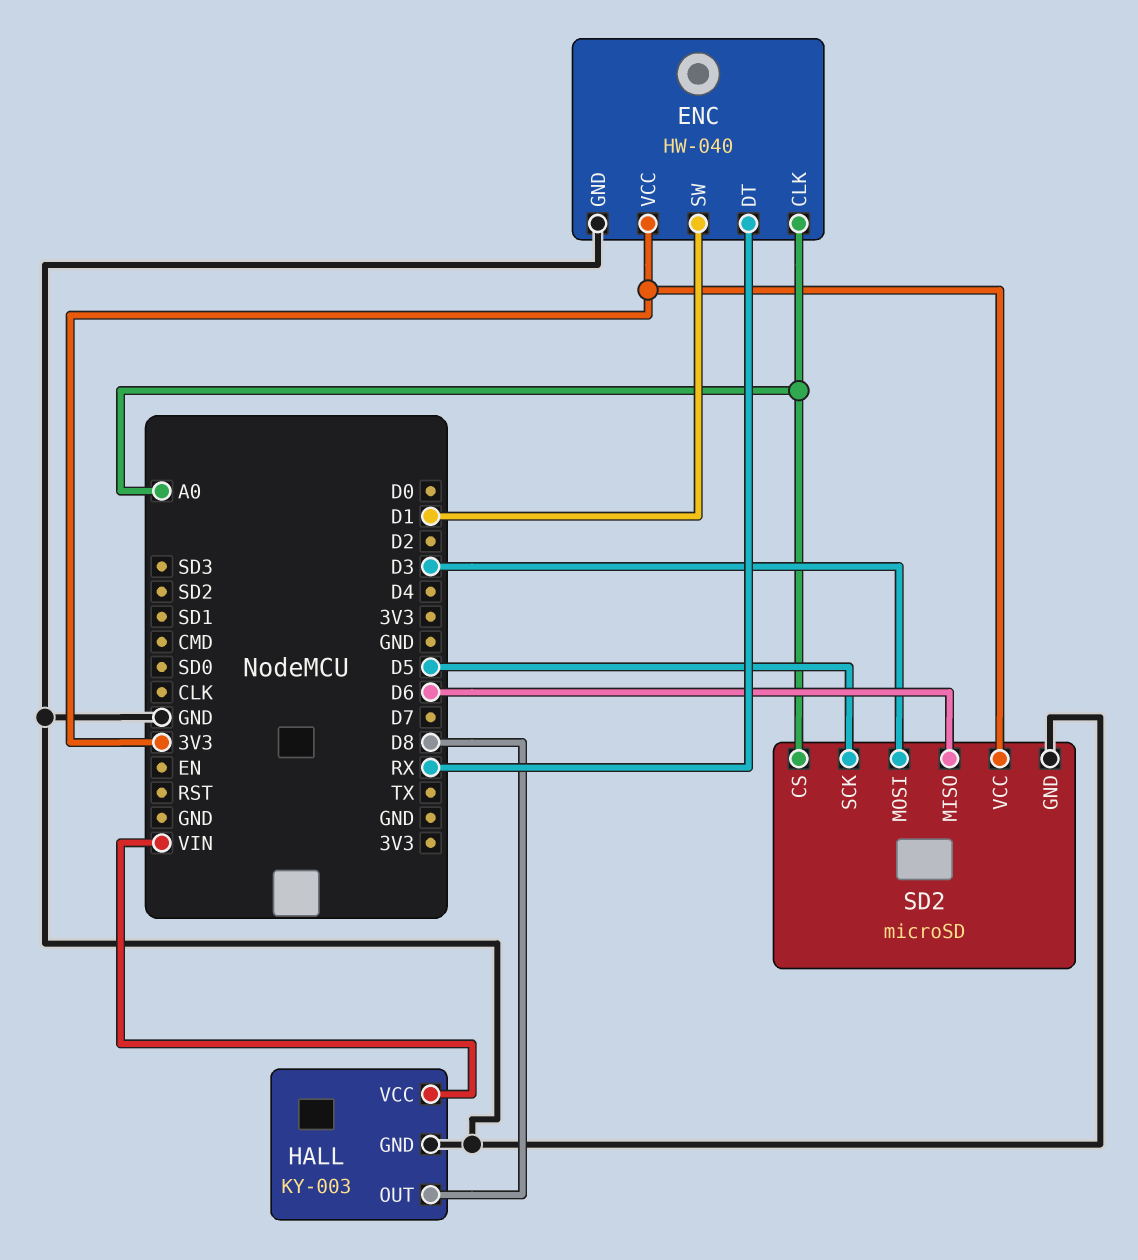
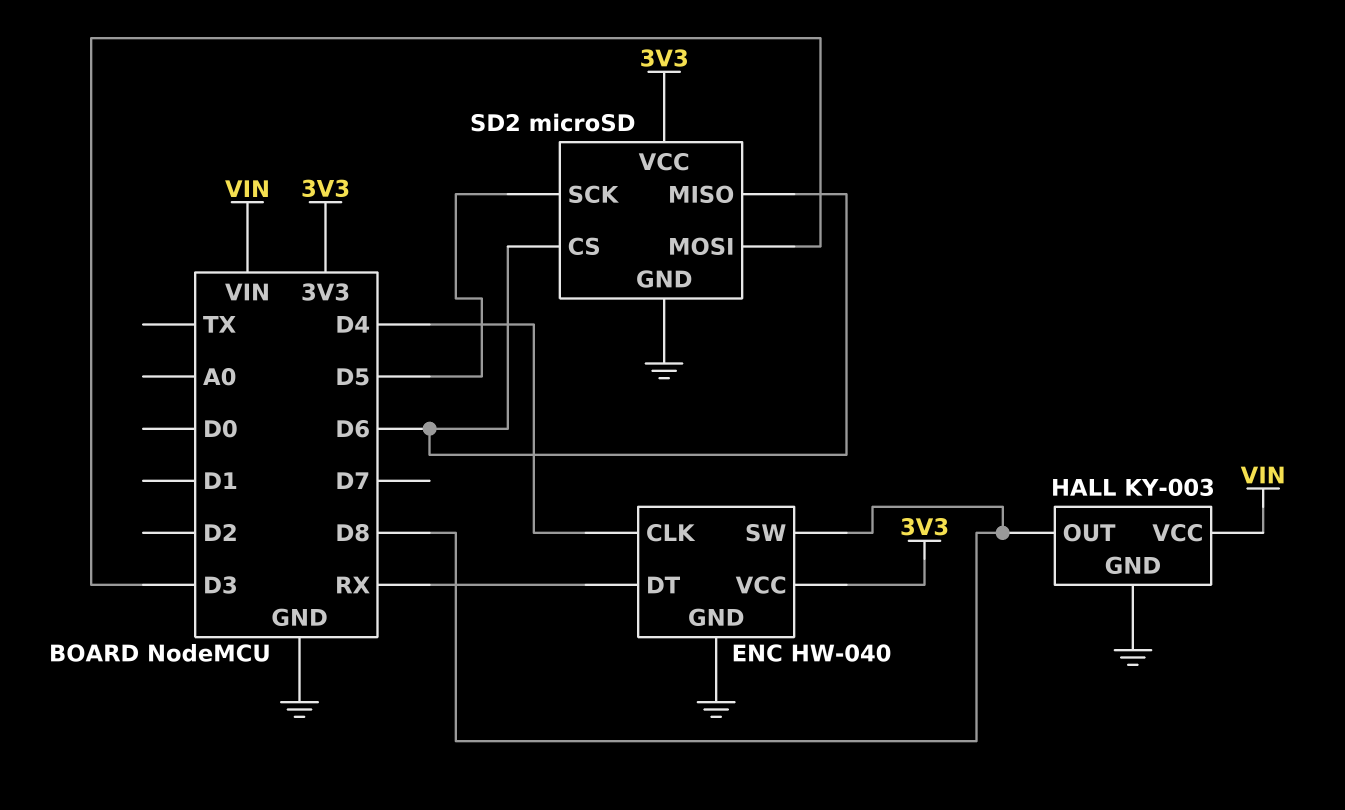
ENC pin CLK: A0 -> D4
ENC pin SW: D1 -> D8
SD2 pin CS: A0 -> D6

